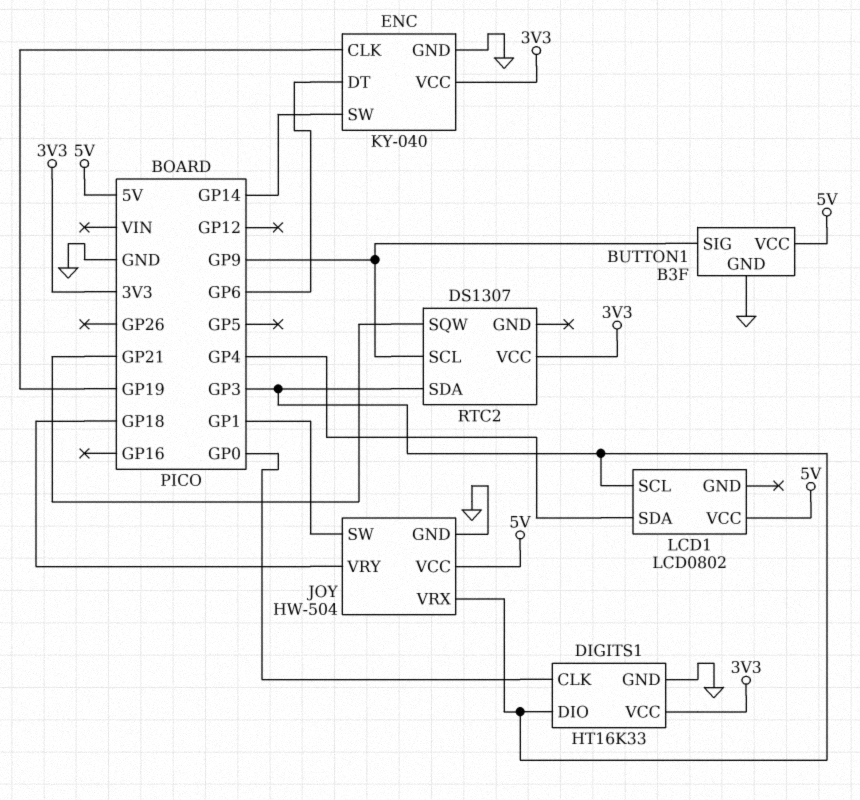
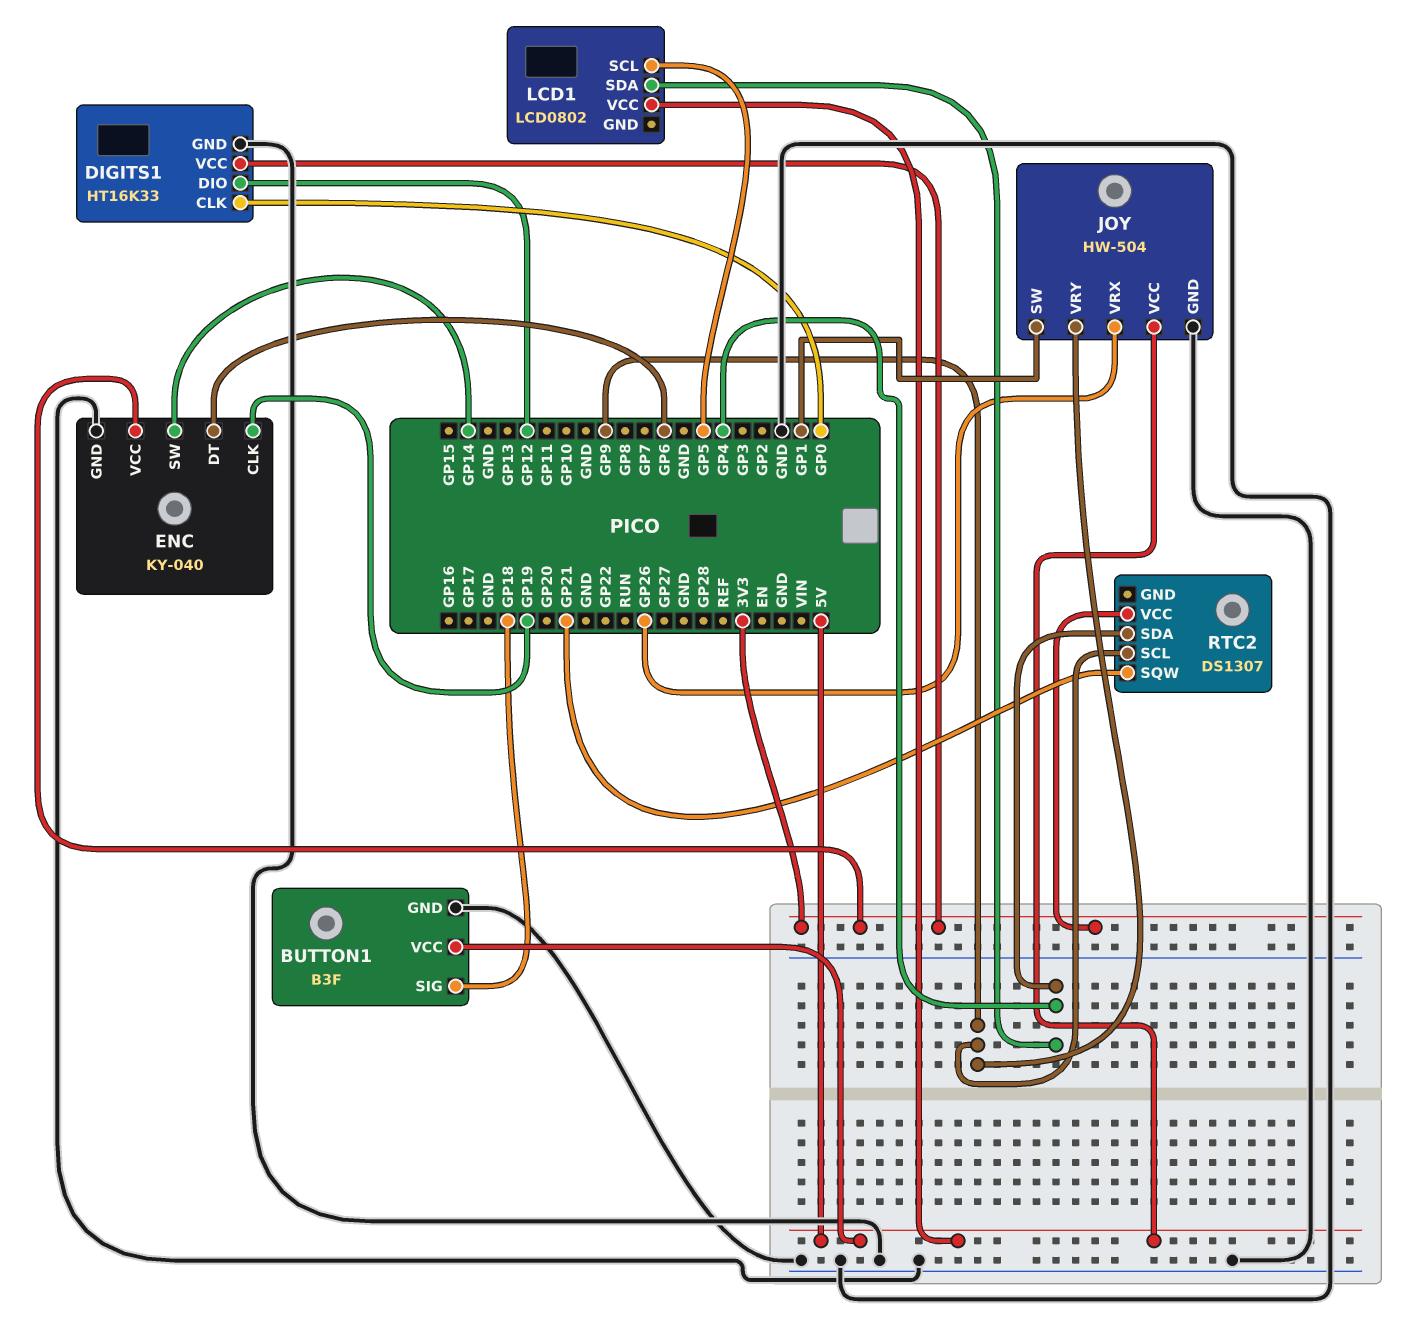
BUTTON1 pin SIG: GP9 -> GP18
DIGITS1 pin DIO: GP3 -> GP12
JOY pin VRX: GP3 -> GP26
JOY pin VRY: GP18 -> GP9
LCD1 pin SCL: GP3 -> GP5
RTC2 pin SDA: GP3 -> GP4

